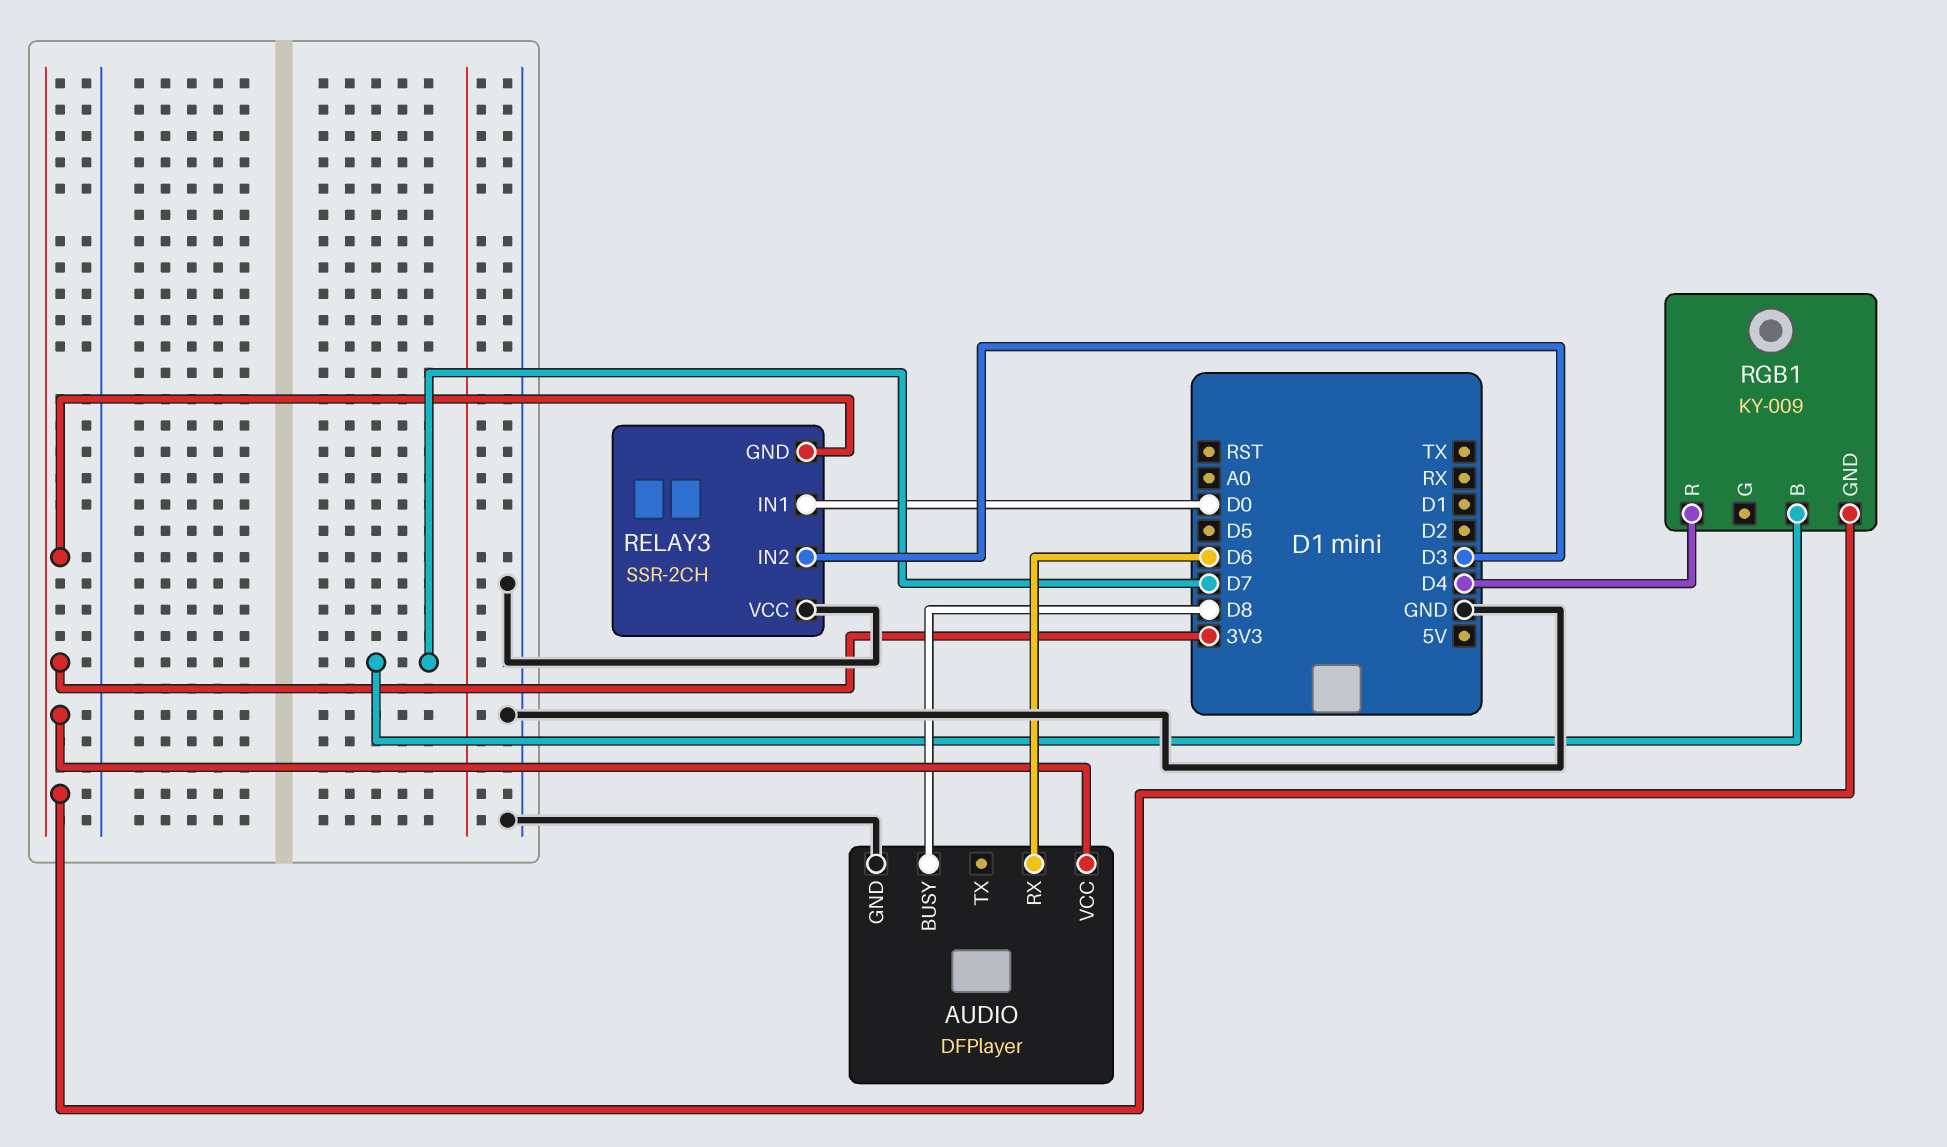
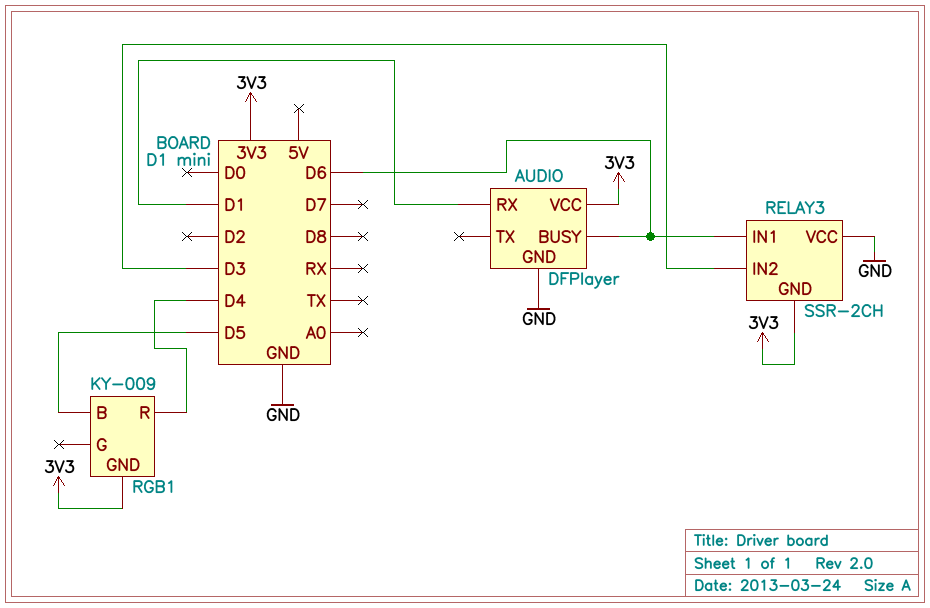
AUDIO pin BUSY: D8 -> D6
AUDIO pin RX: D6 -> D1
RELAY3 pin IN1: D0 -> D6
RGB1 pin B: D7 -> D5

